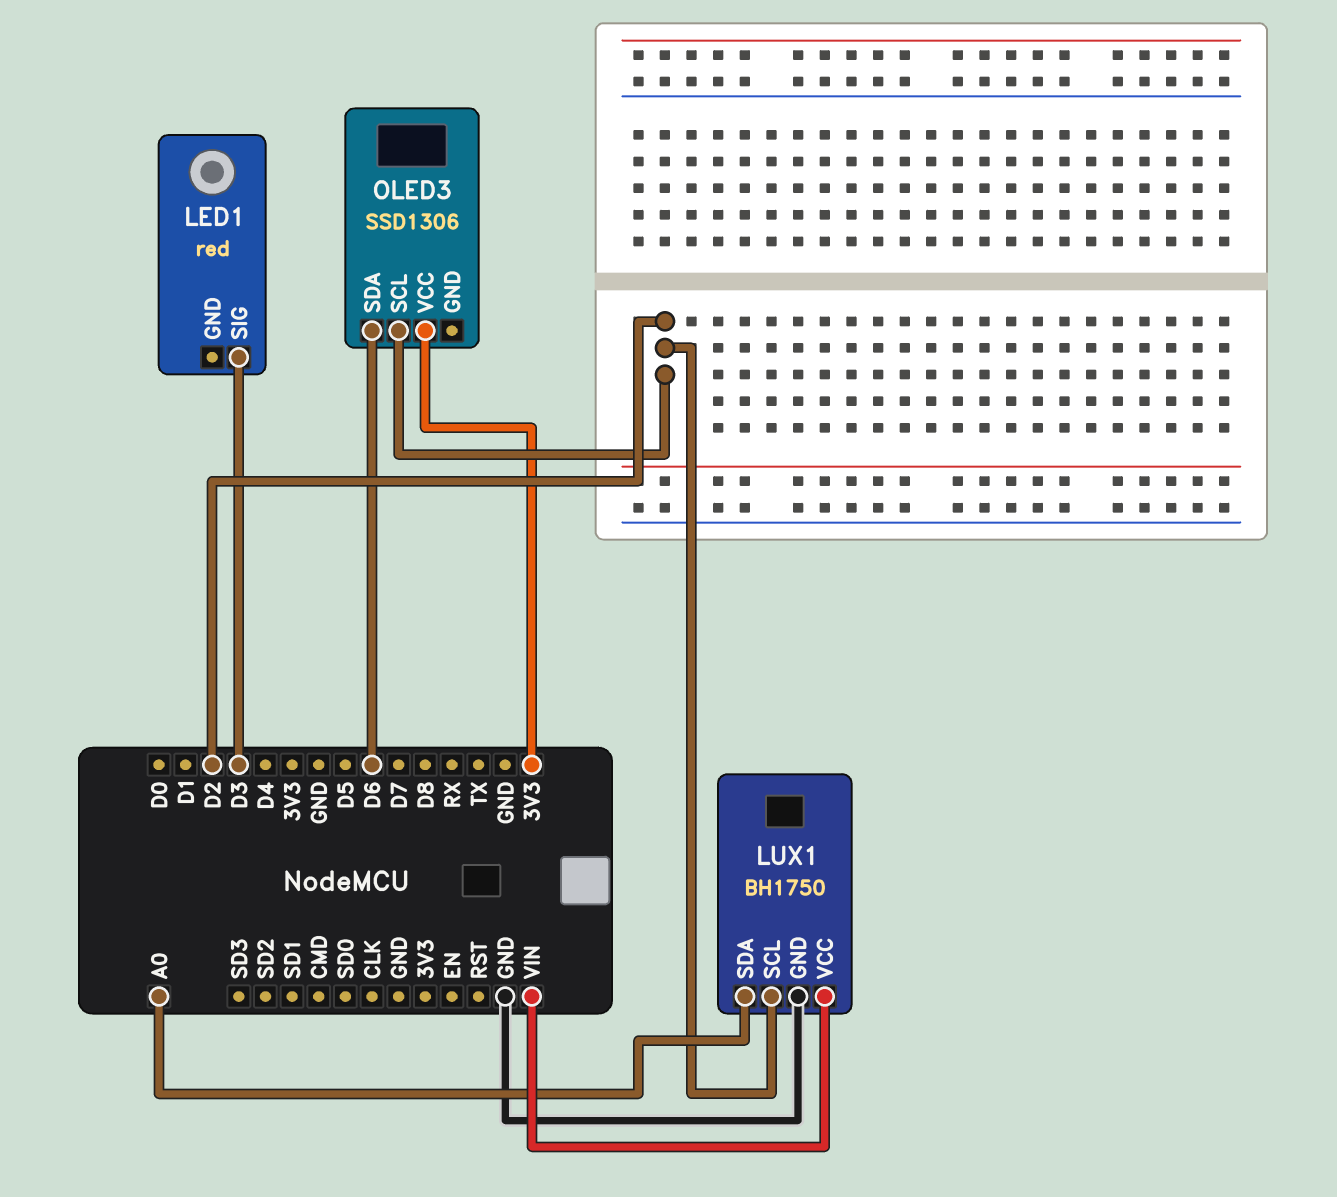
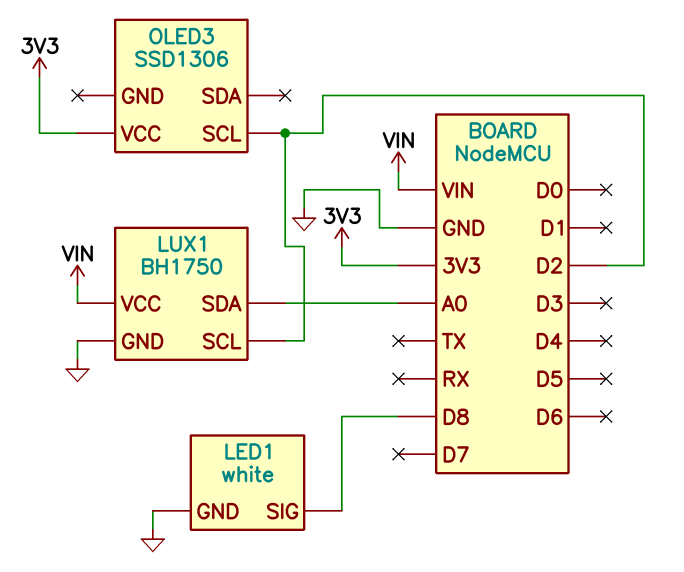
LED1: red -> white
LED1 pin GND: none -> GND
LED1 pin SIG: D3 -> D8
OLED3 pin SDA: D6 -> none

